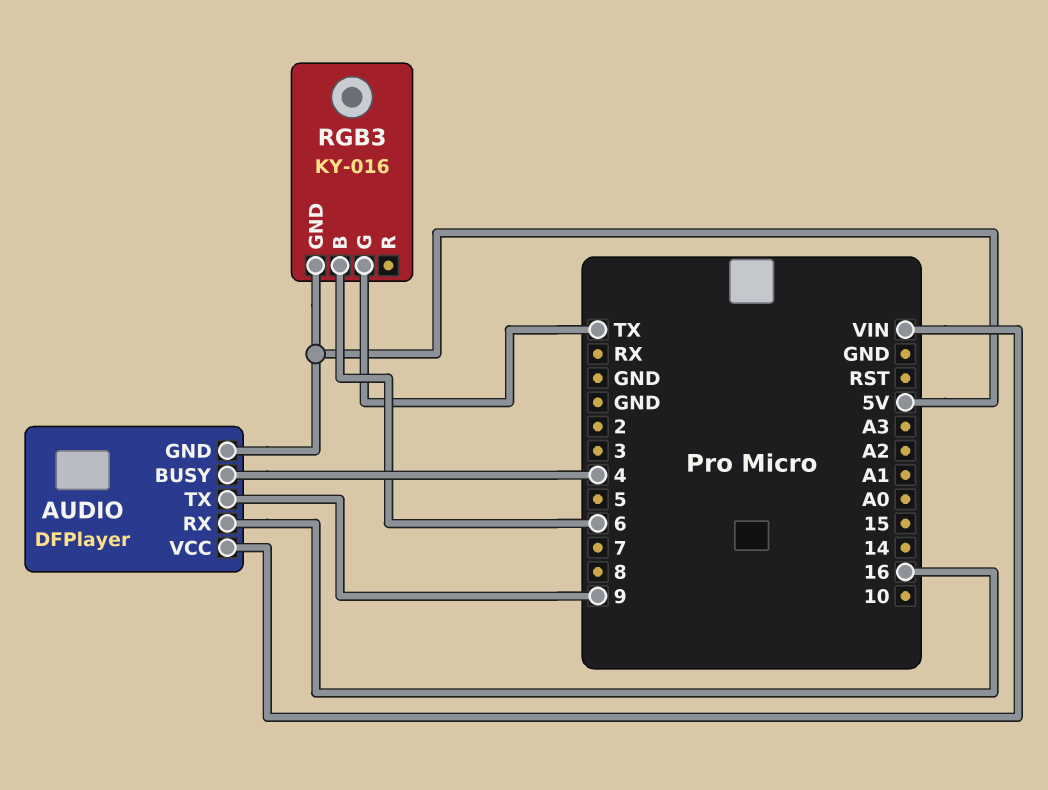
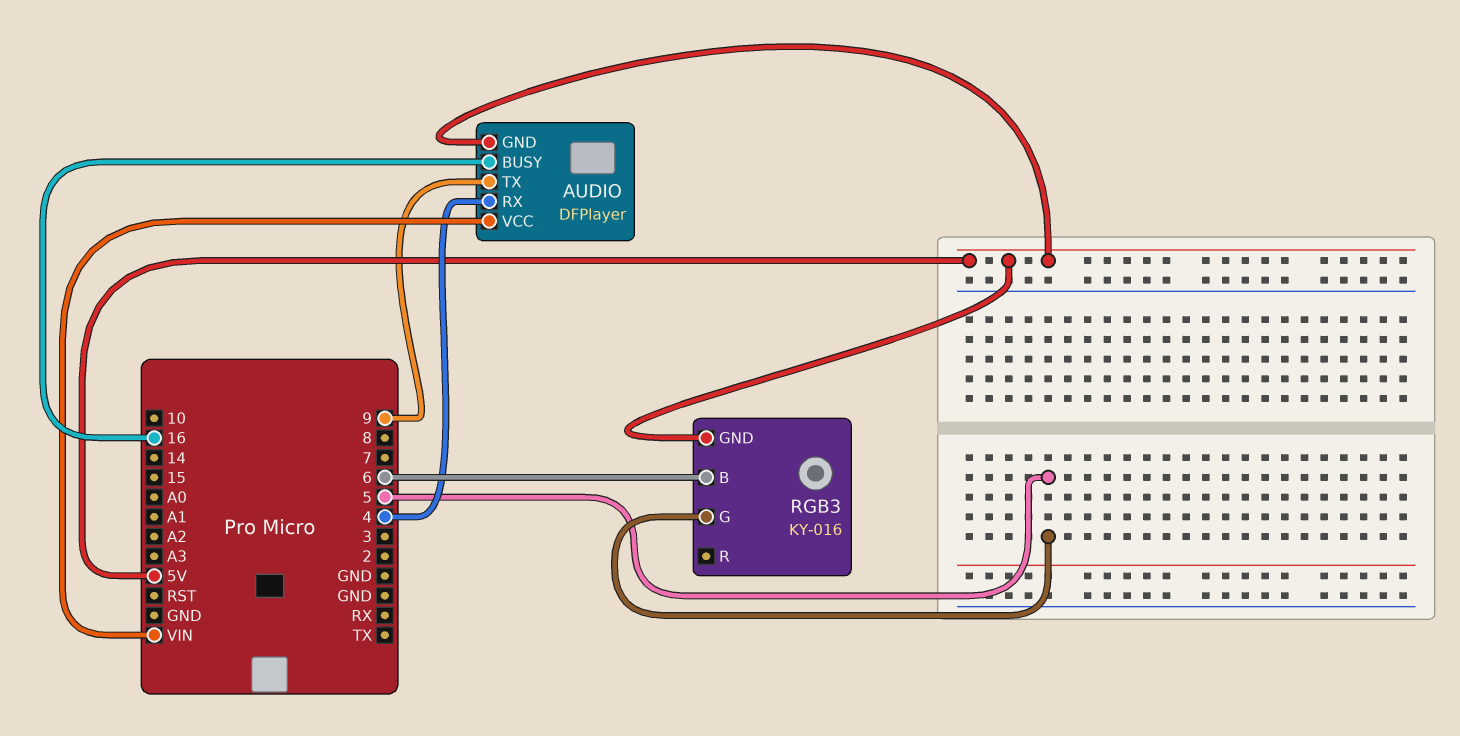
AUDIO pin BUSY: 4 -> 16
AUDIO pin RX: 16 -> 4
RGB3 pin G: TX -> 5

